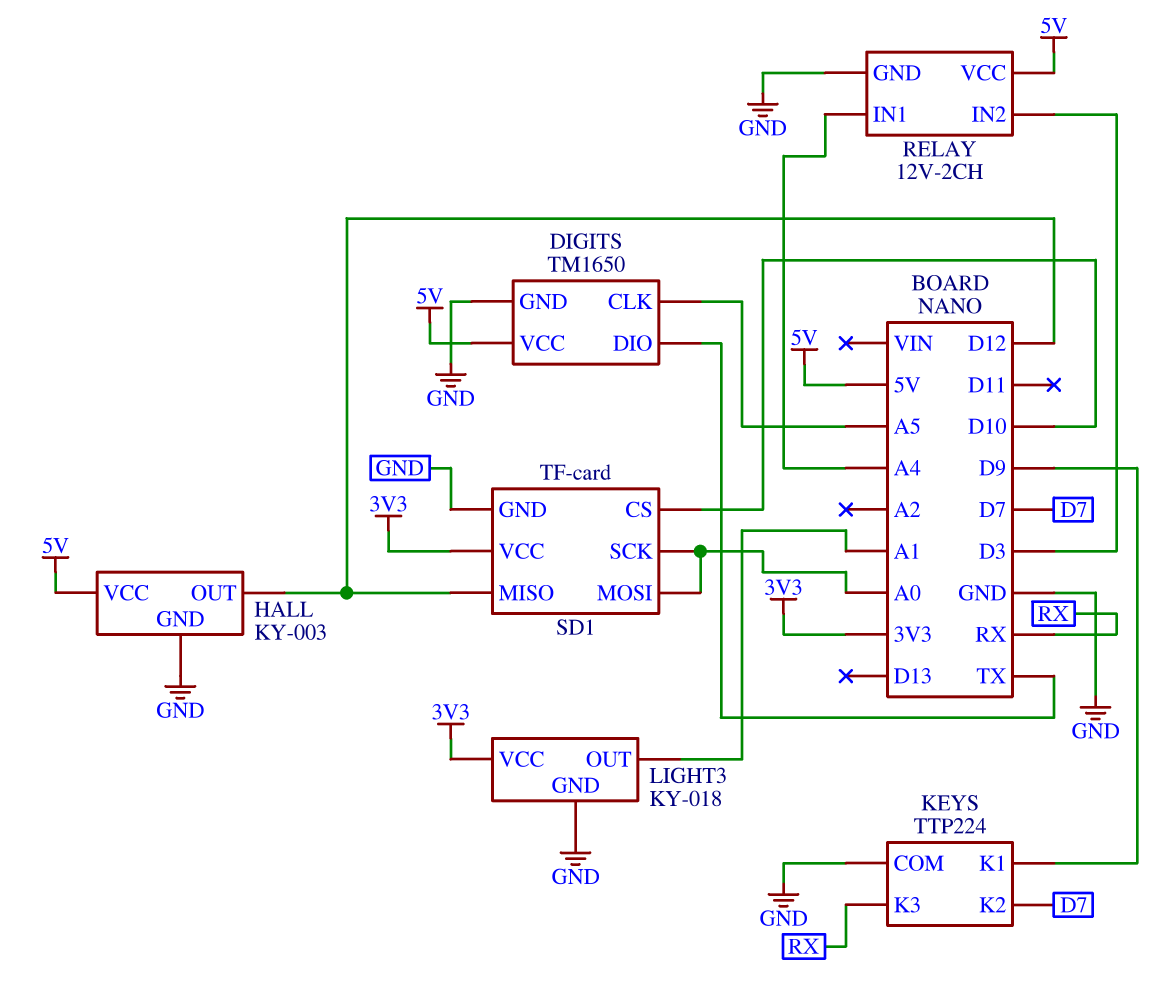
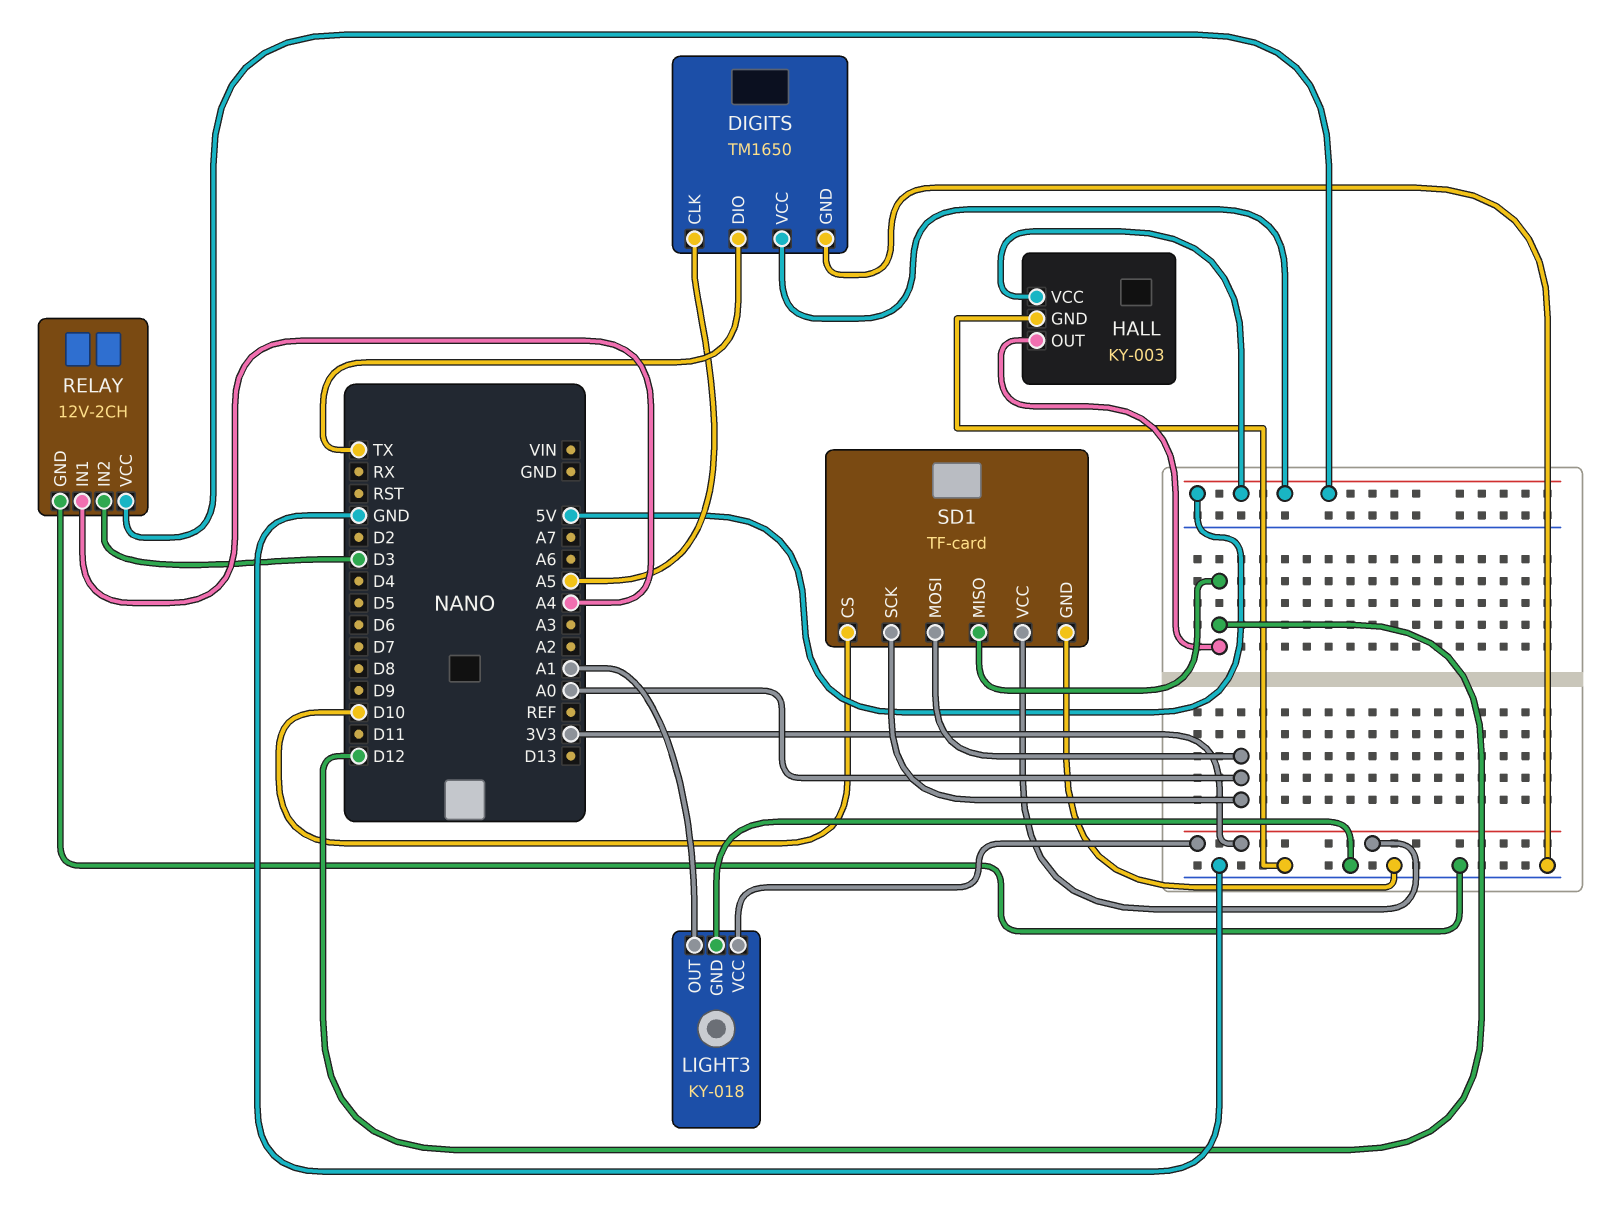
KEYS: TTP224 -> none
KEYS pin COM: GND -> none
KEYS pin K1: D9 -> none
KEYS pin K2: D7 -> none
KEYS pin K3: RX -> none

